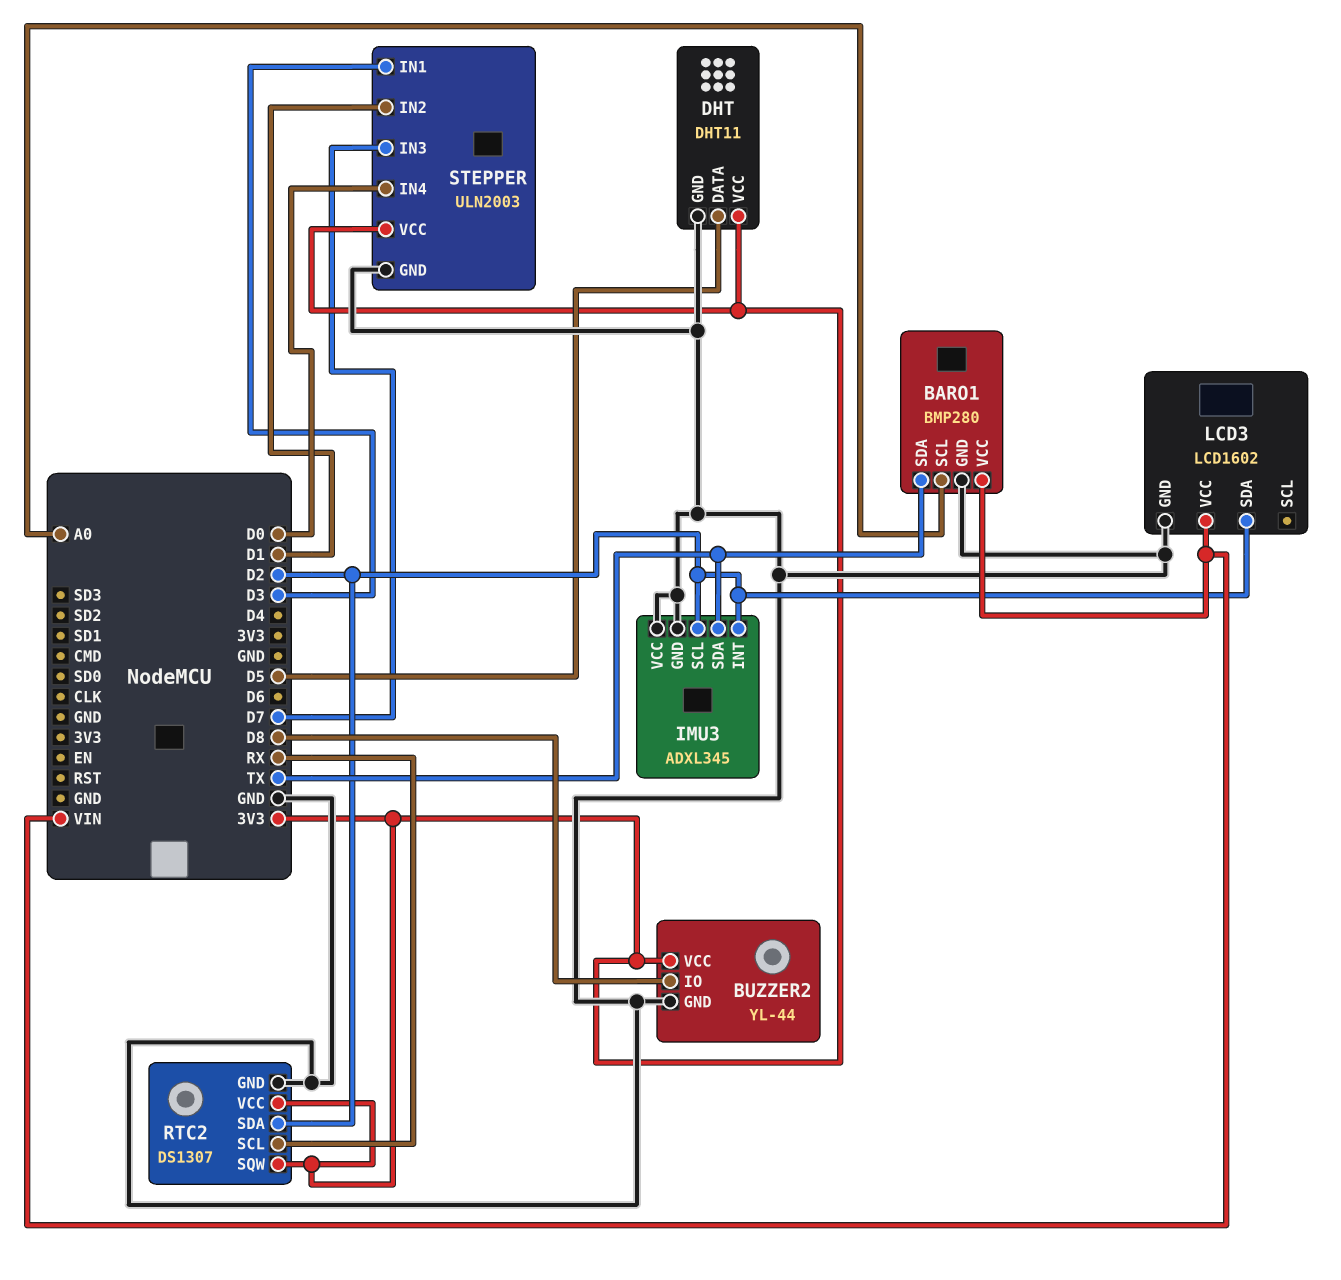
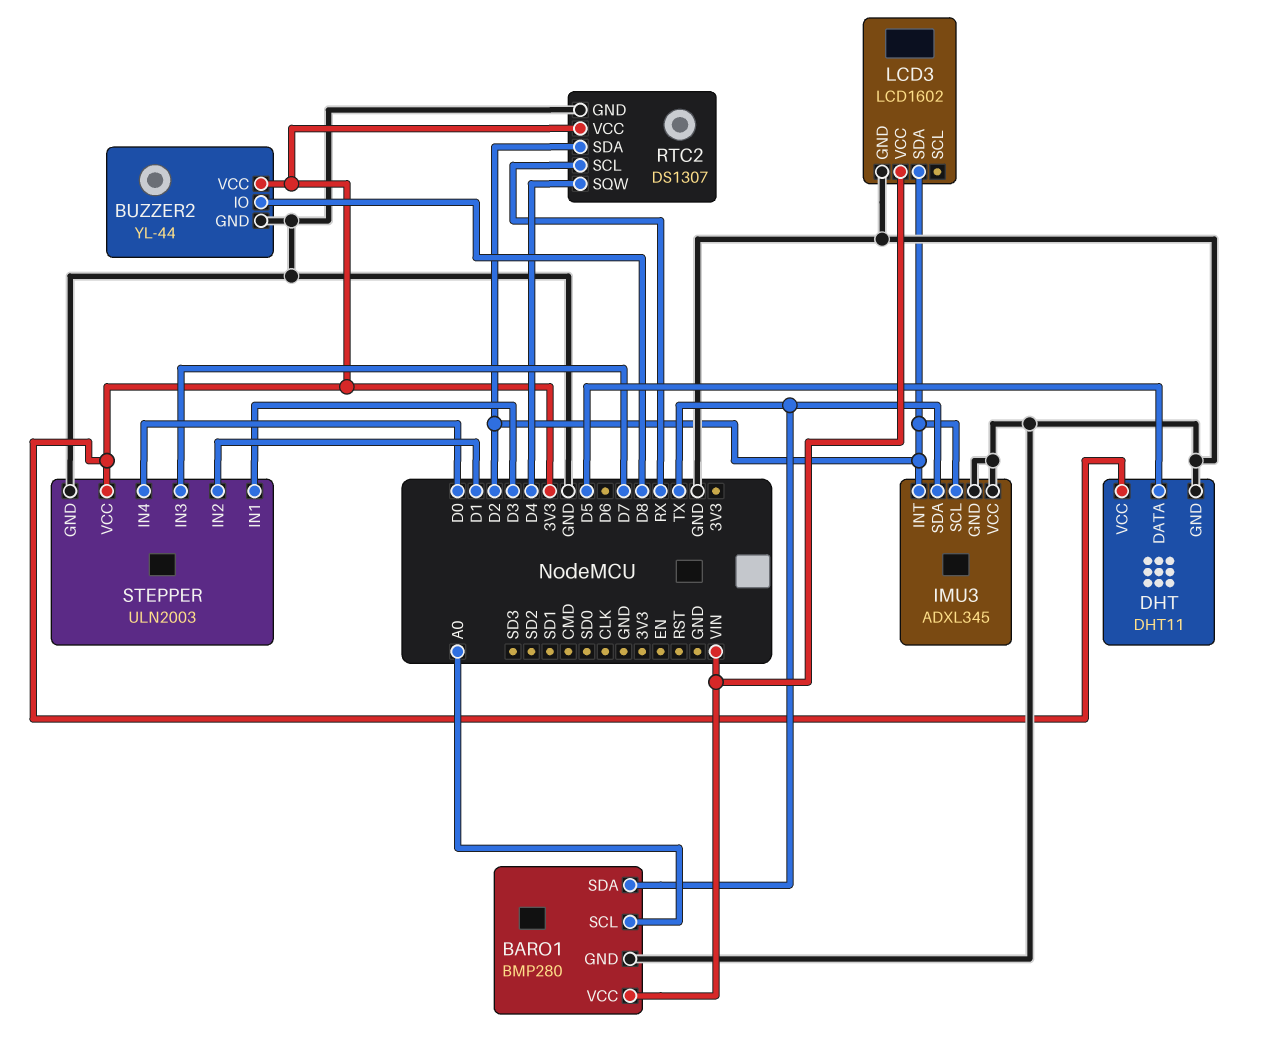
RTC2 pin SQW: 3V3 -> D4

